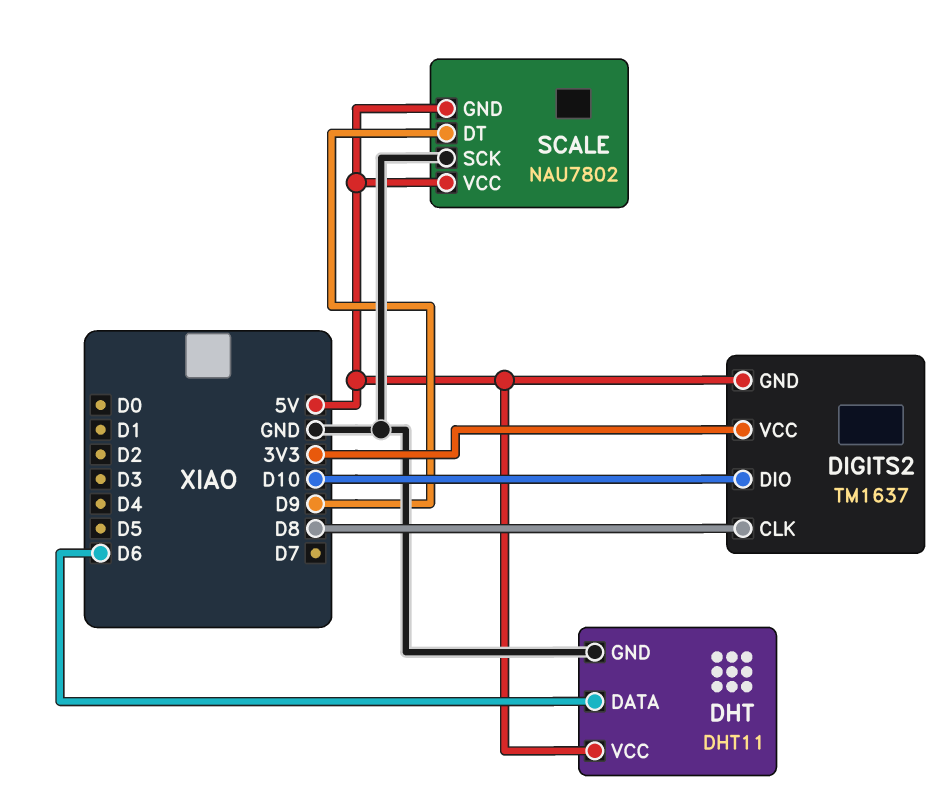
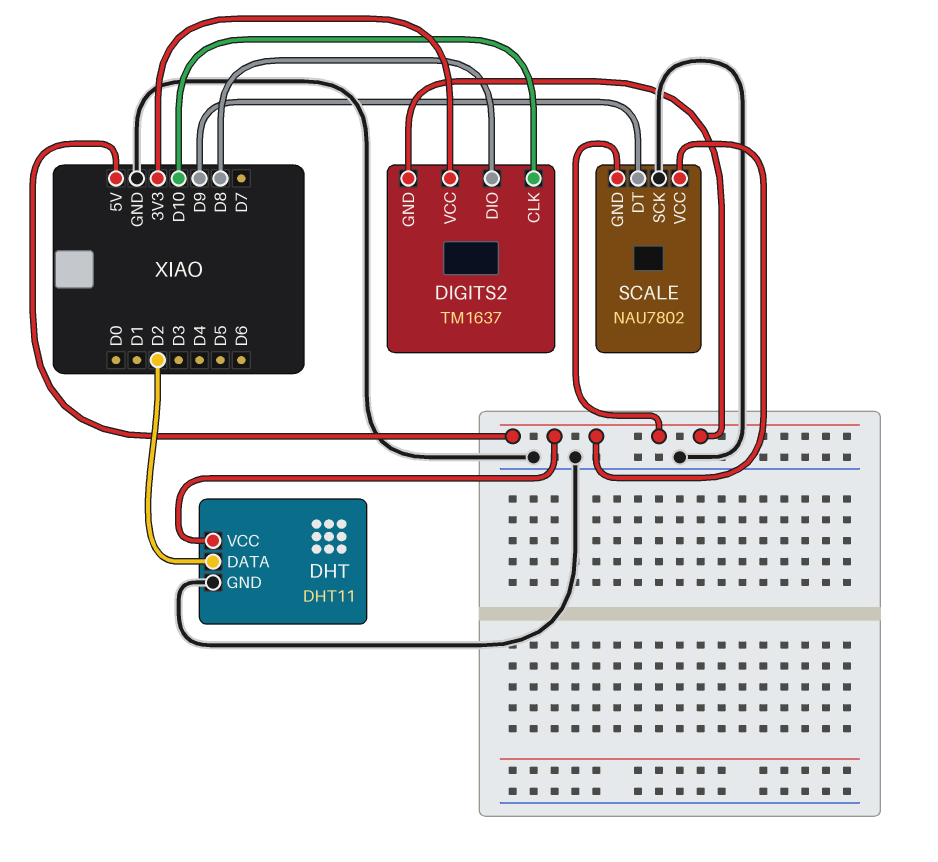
DHT pin DATA: D6 -> D2
DIGITS2 pin CLK: D8 -> D10
DIGITS2 pin DIO: D10 -> D8

